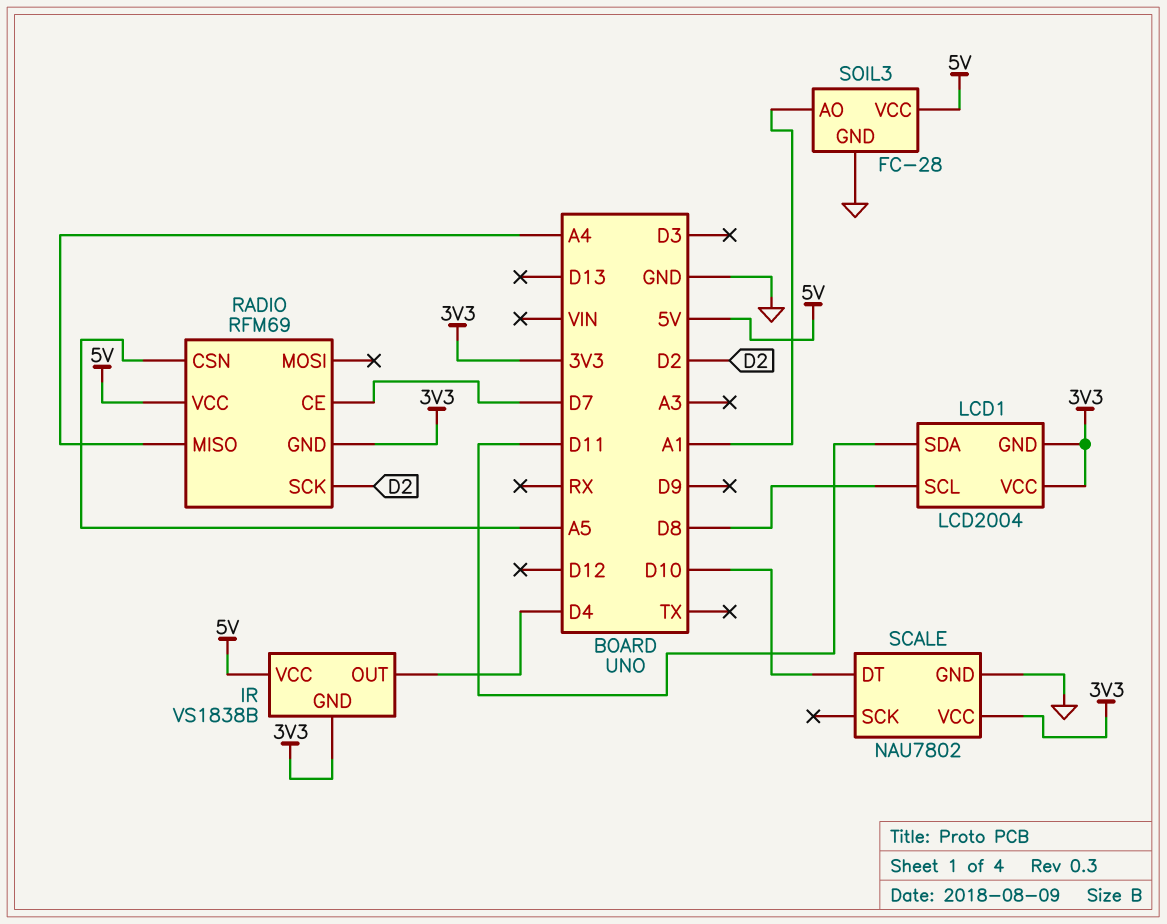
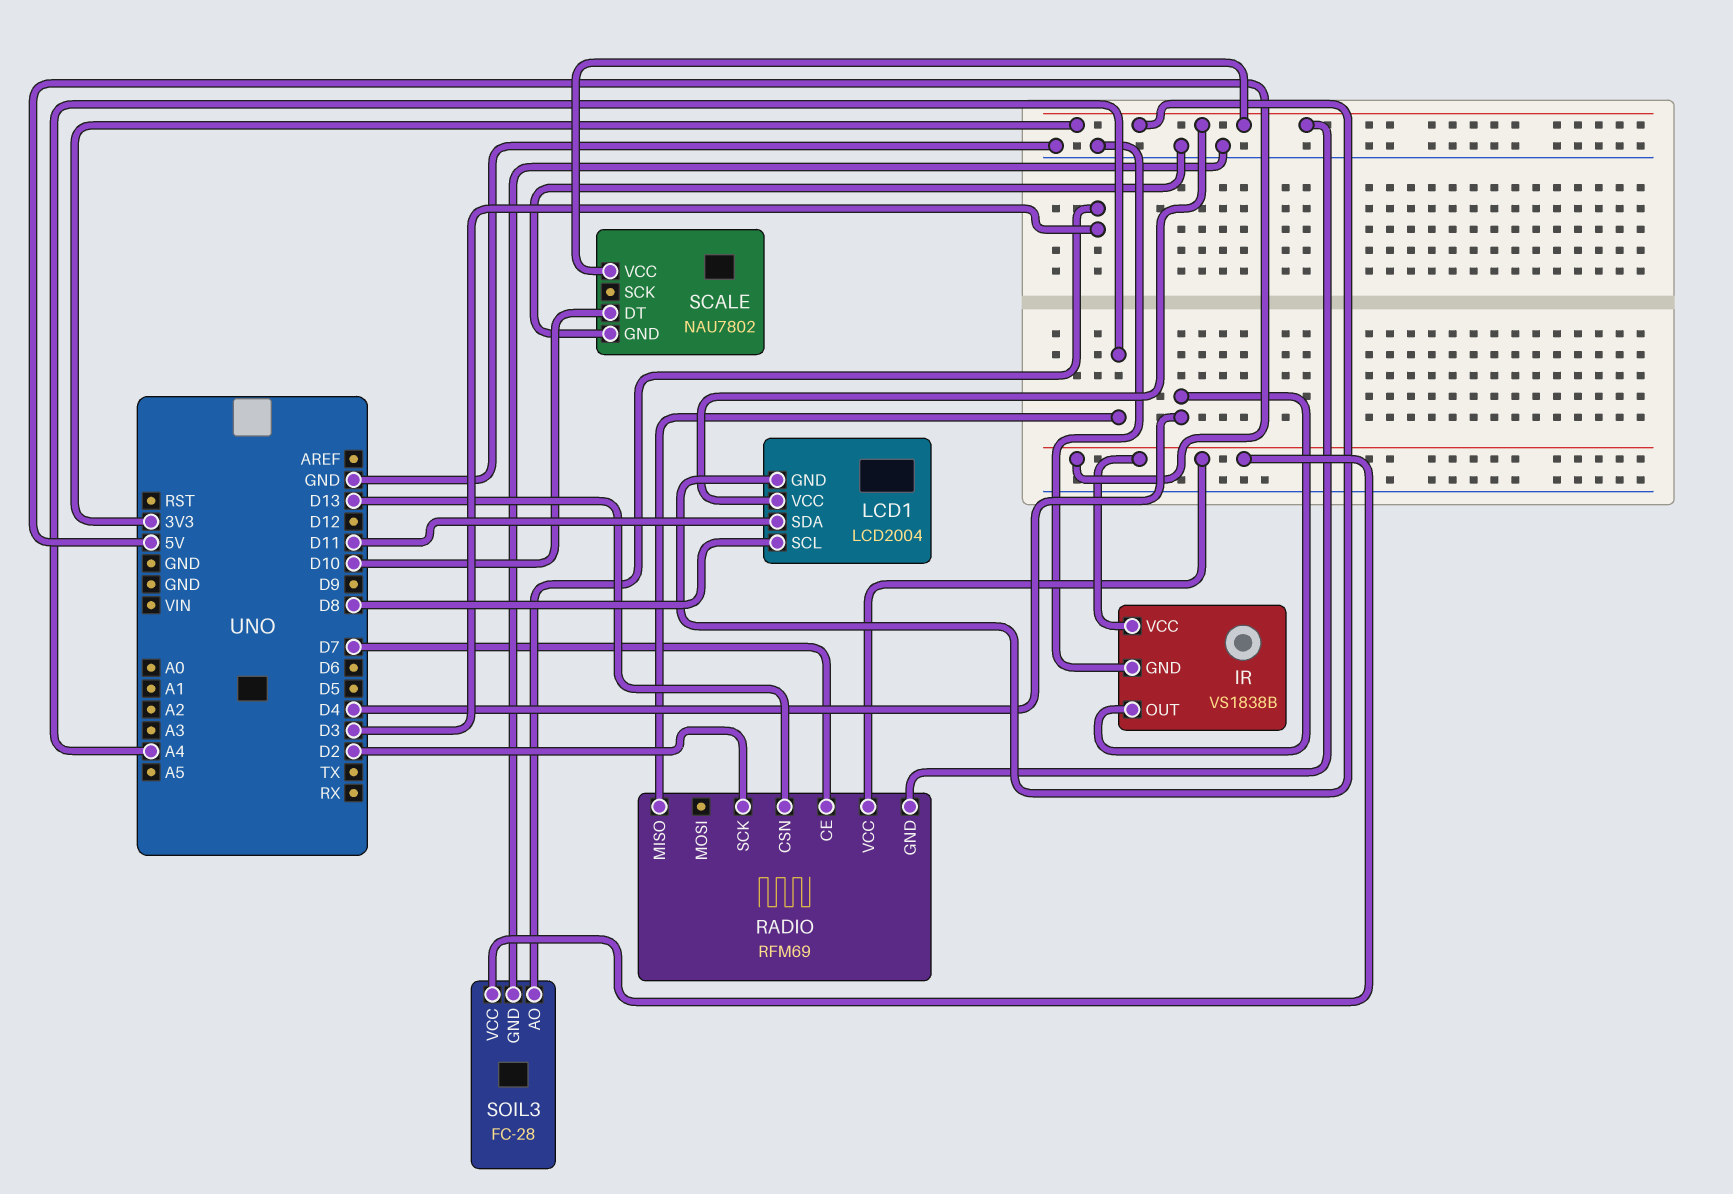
IR pin GND: 3V3 -> GND
RADIO pin CSN: A5 -> D13
SOIL3 pin AO: A1 -> D3

